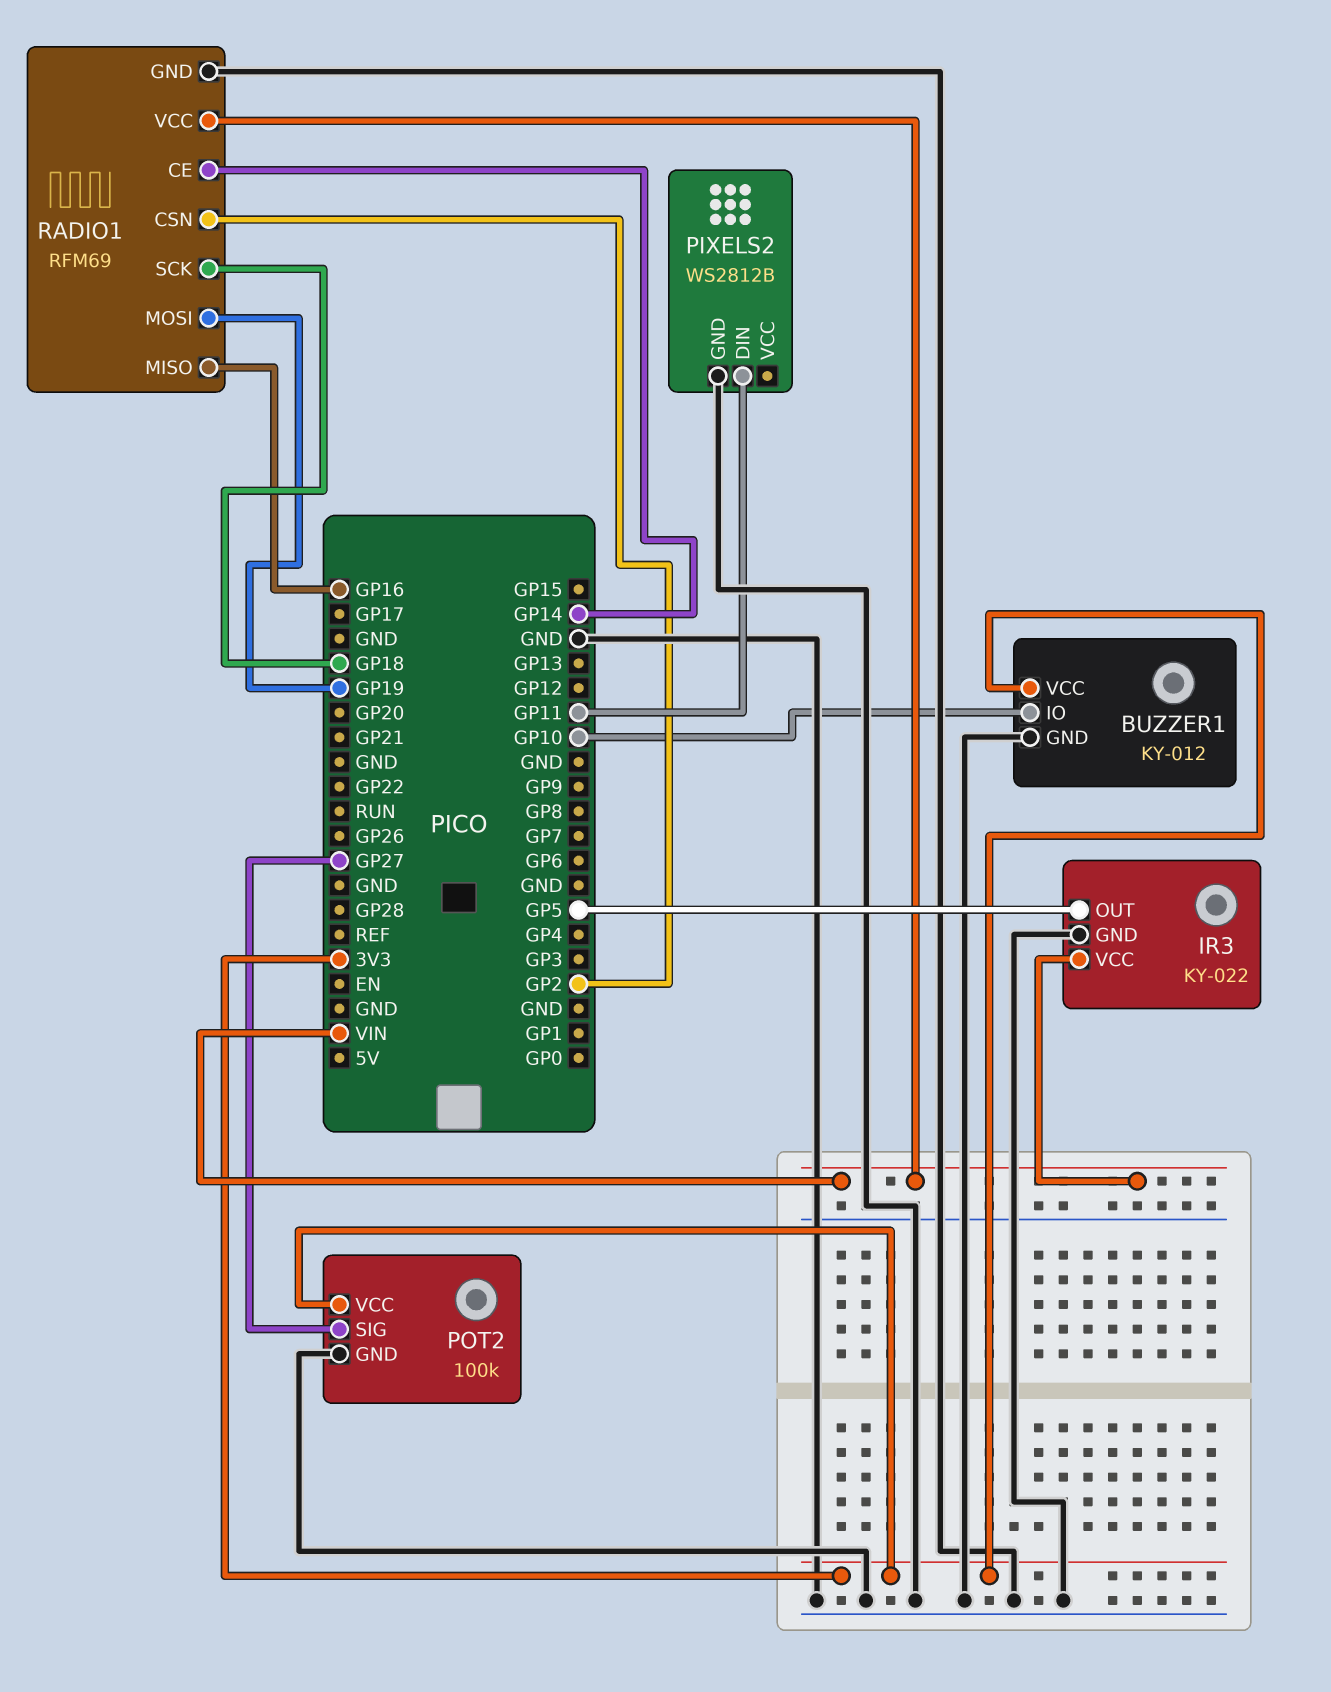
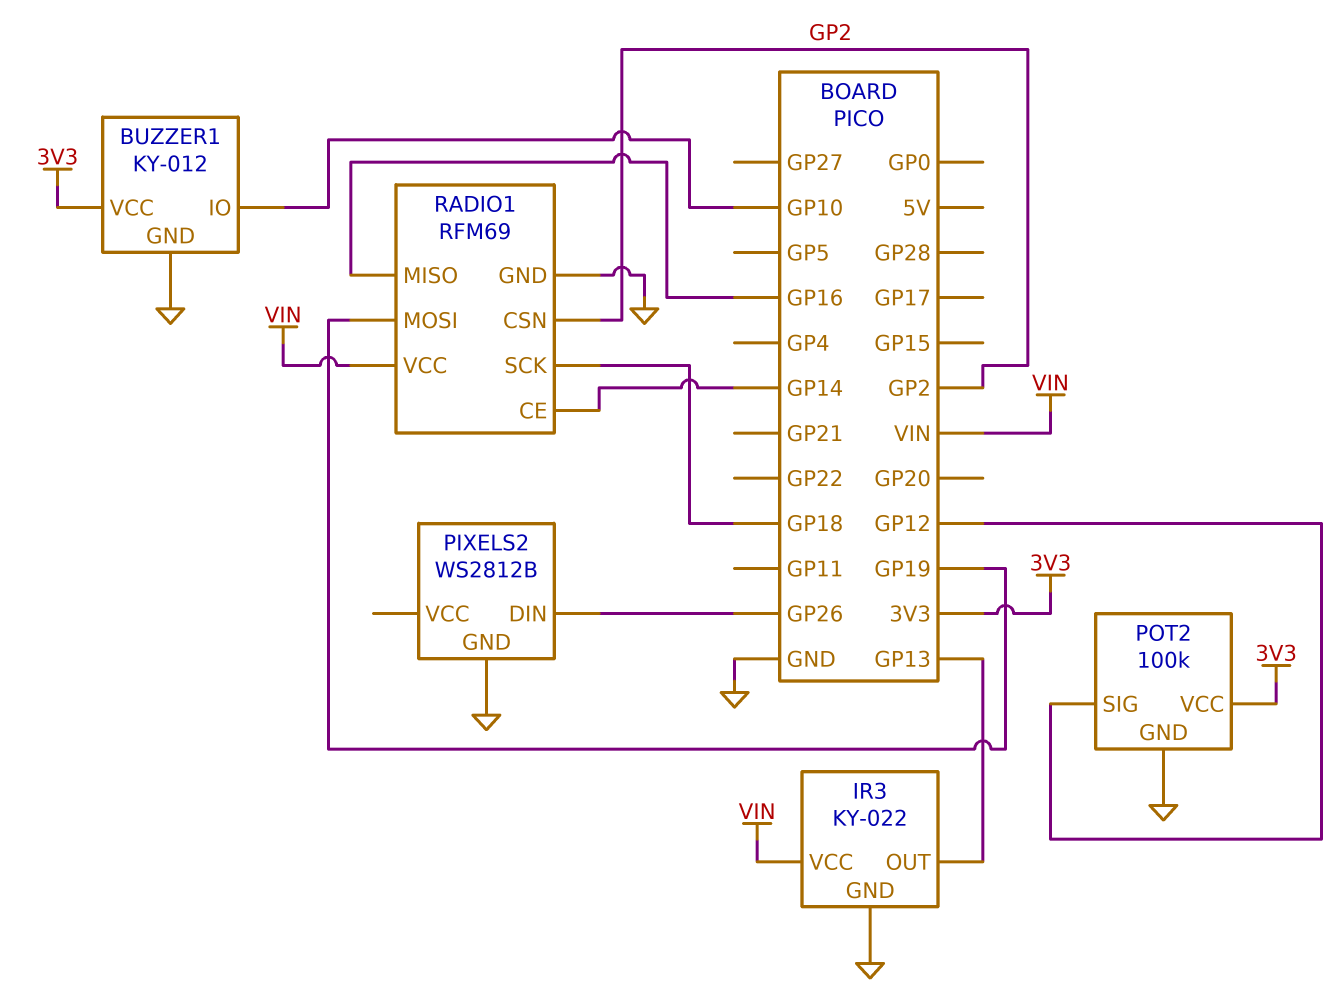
IR3 pin OUT: GP5 -> GP13
PIXELS2 pin DIN: GP11 -> GP26
POT2 pin SIG: GP27 -> GP12

